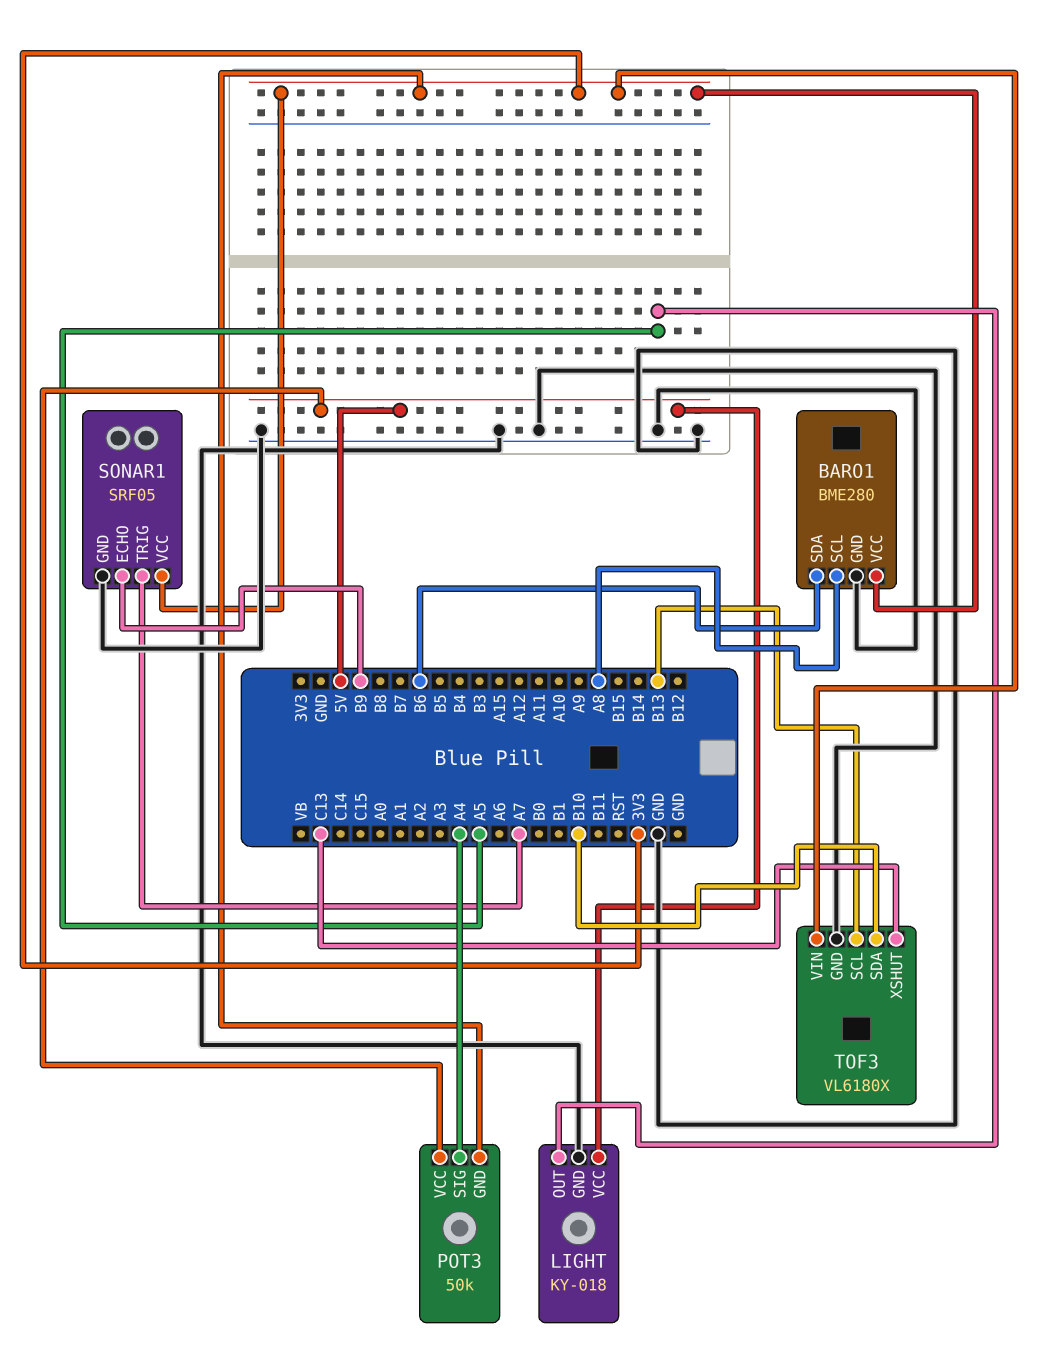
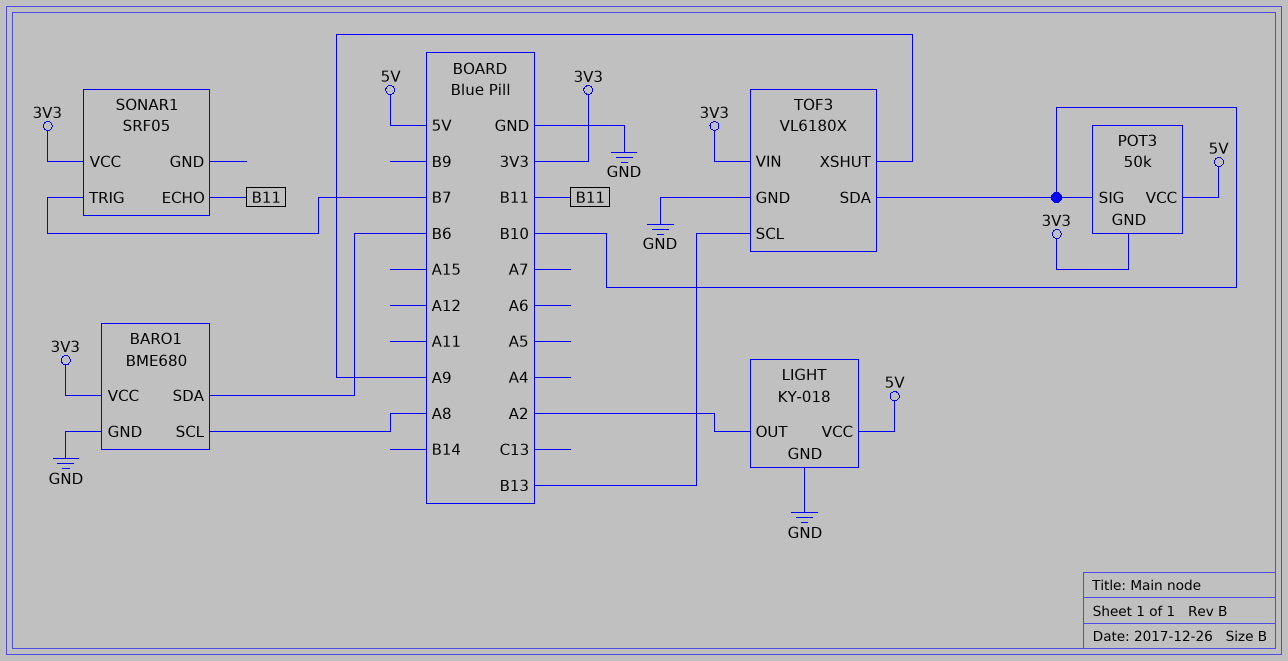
BARO1: BME280 -> BME680
LIGHT pin OUT: A5 -> A2
POT3 pin SIG: A4 -> B10
SONAR1 pin ECHO: B9 -> B11
SONAR1 pin GND: GND -> none
SONAR1 pin TRIG: A7 -> B7
TOF3 pin XSHUT: C13 -> A9

